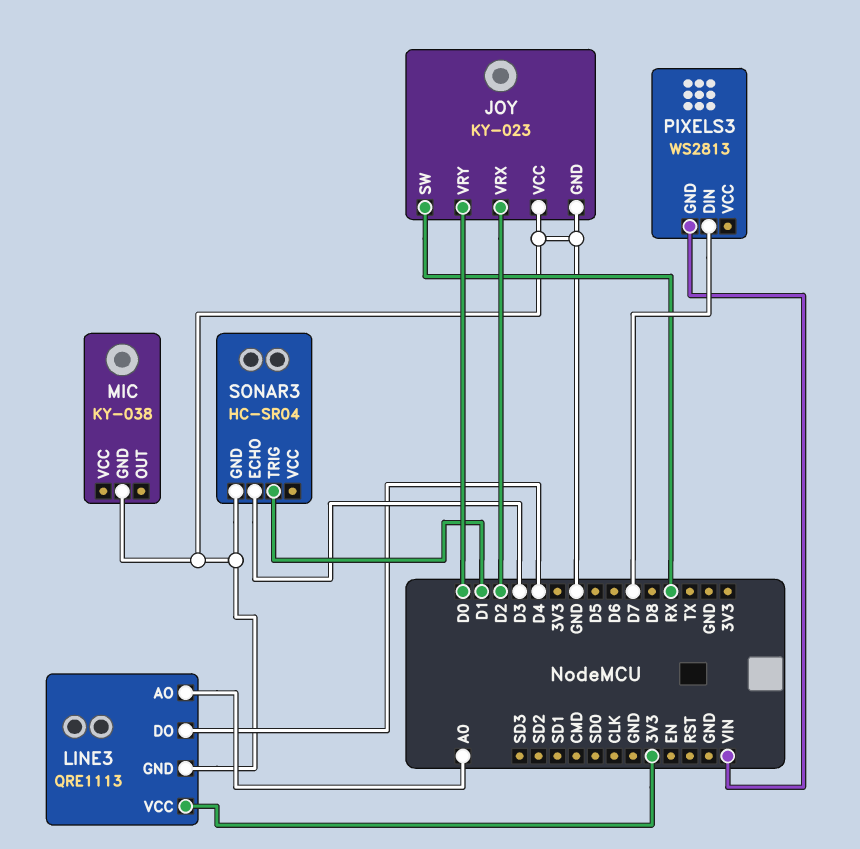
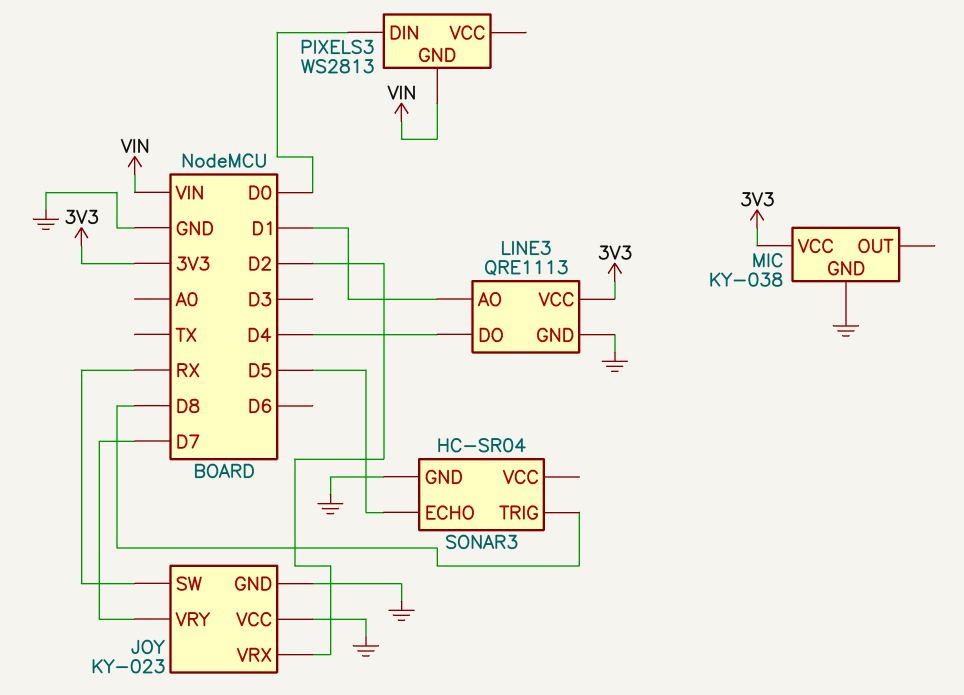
JOY pin VRY: D0 -> D7
LINE3 pin AO: A0 -> D1
MIC pin VCC: none -> 3V3
PIXELS3 pin DIN: D7 -> D0
SONAR3 pin ECHO: D3 -> D5
SONAR3 pin TRIG: D1 -> D8

